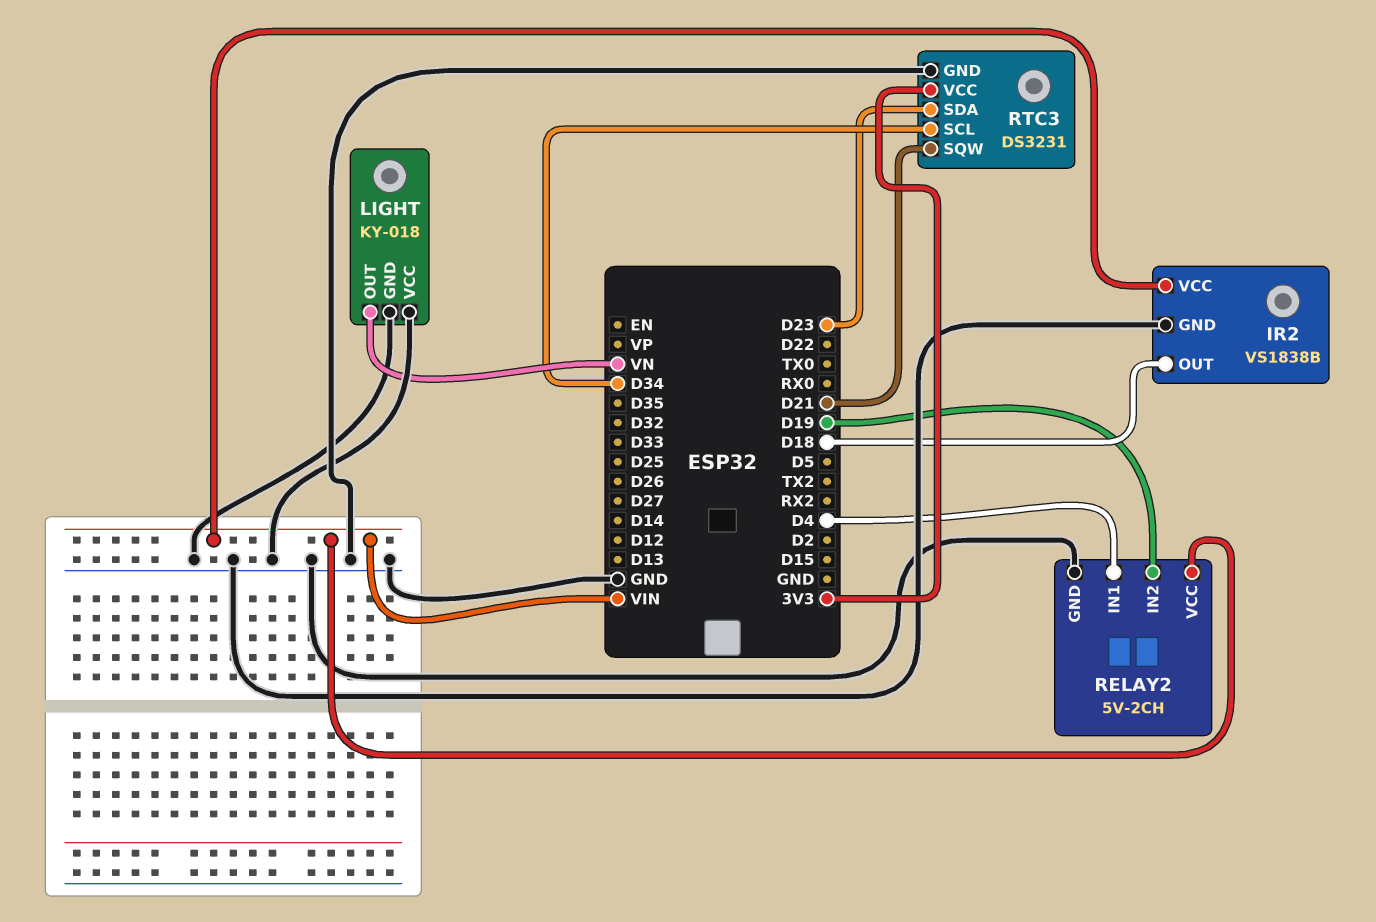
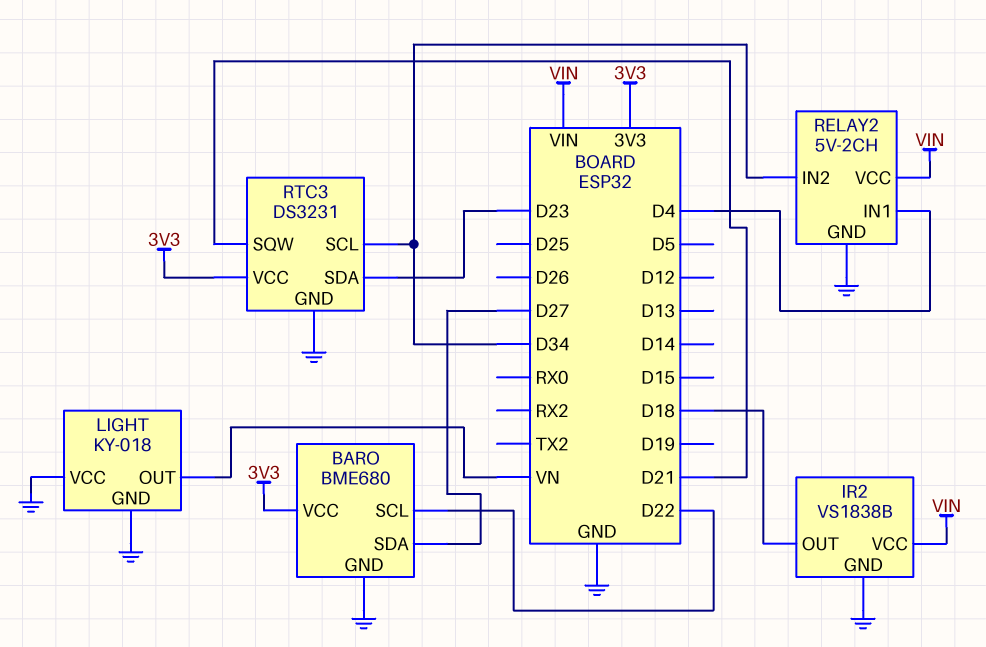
BARO: none -> BME680
BARO pin GND: none -> GND
BARO pin SCL: none -> D22
BARO pin SDA: none -> D27
BARO pin VCC: none -> 3V3
RELAY2 pin IN2: D19 -> D34

